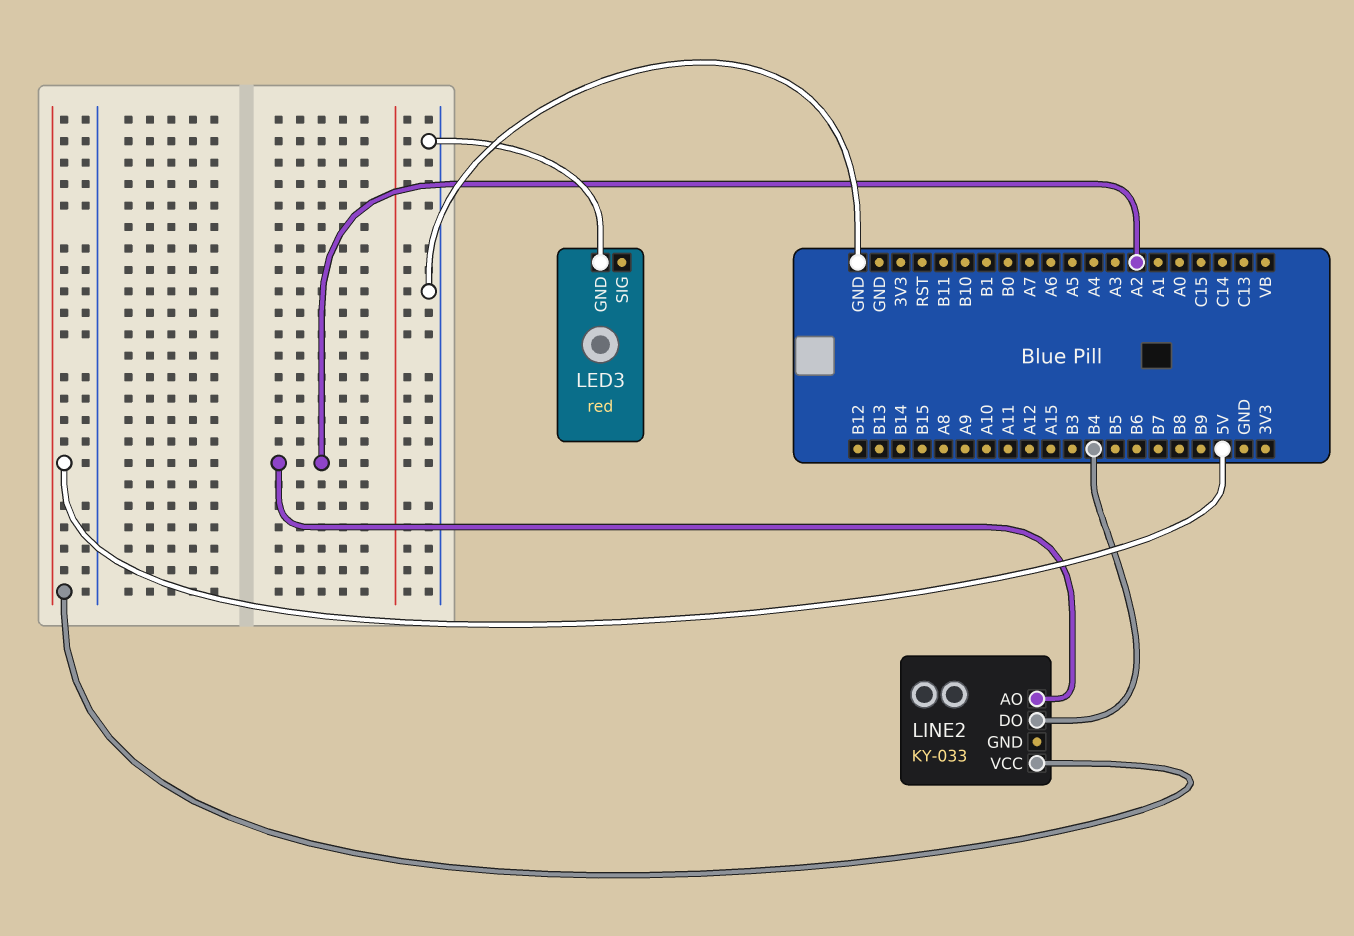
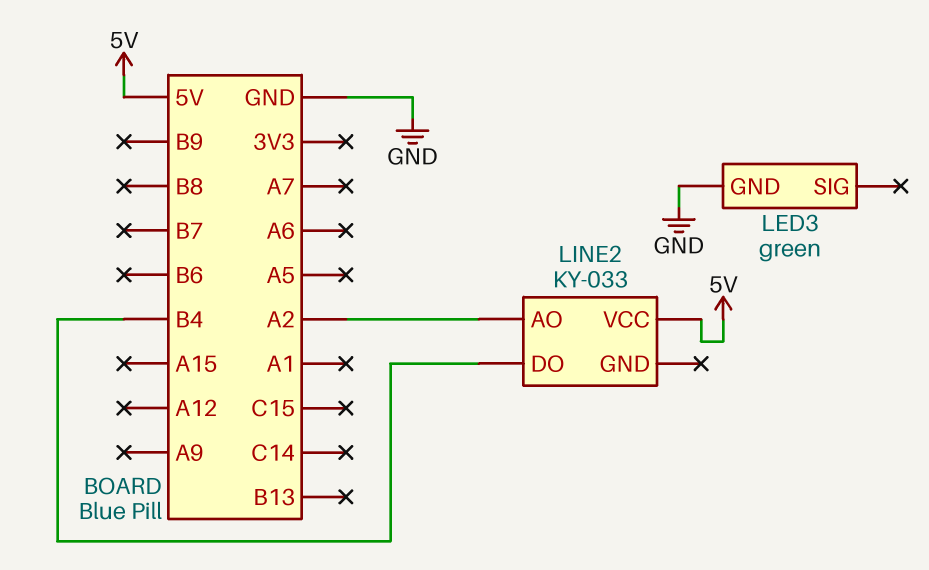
LED3: red -> green

